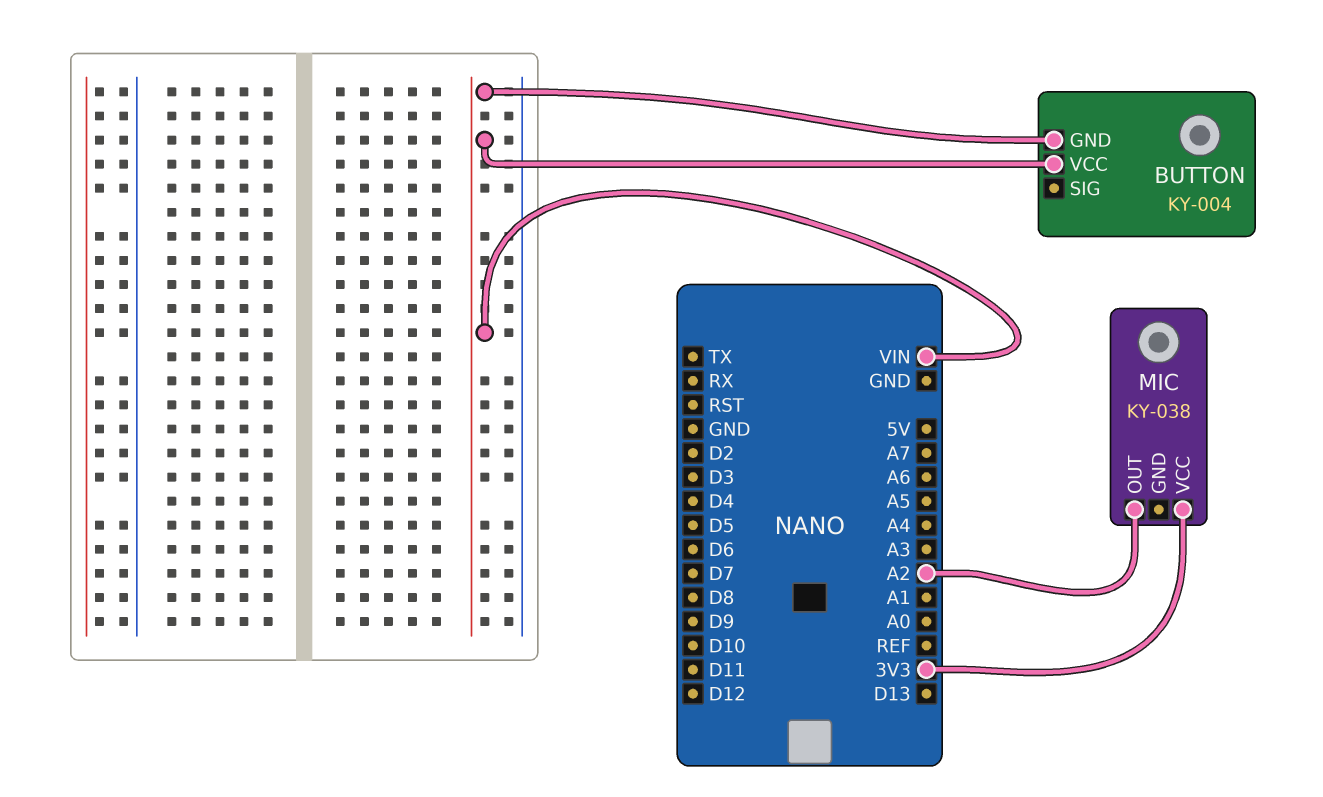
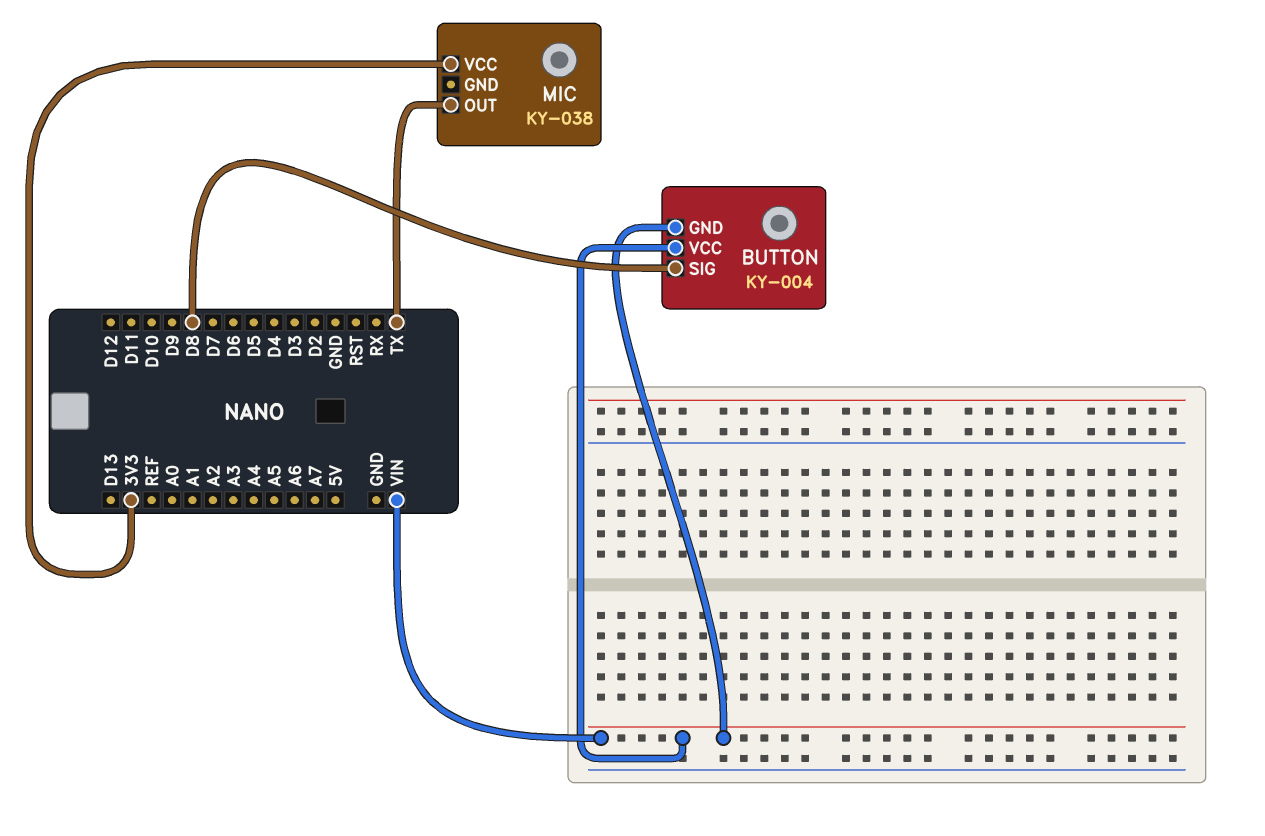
BUTTON pin SIG: none -> D8
MIC pin OUT: A2 -> TX

